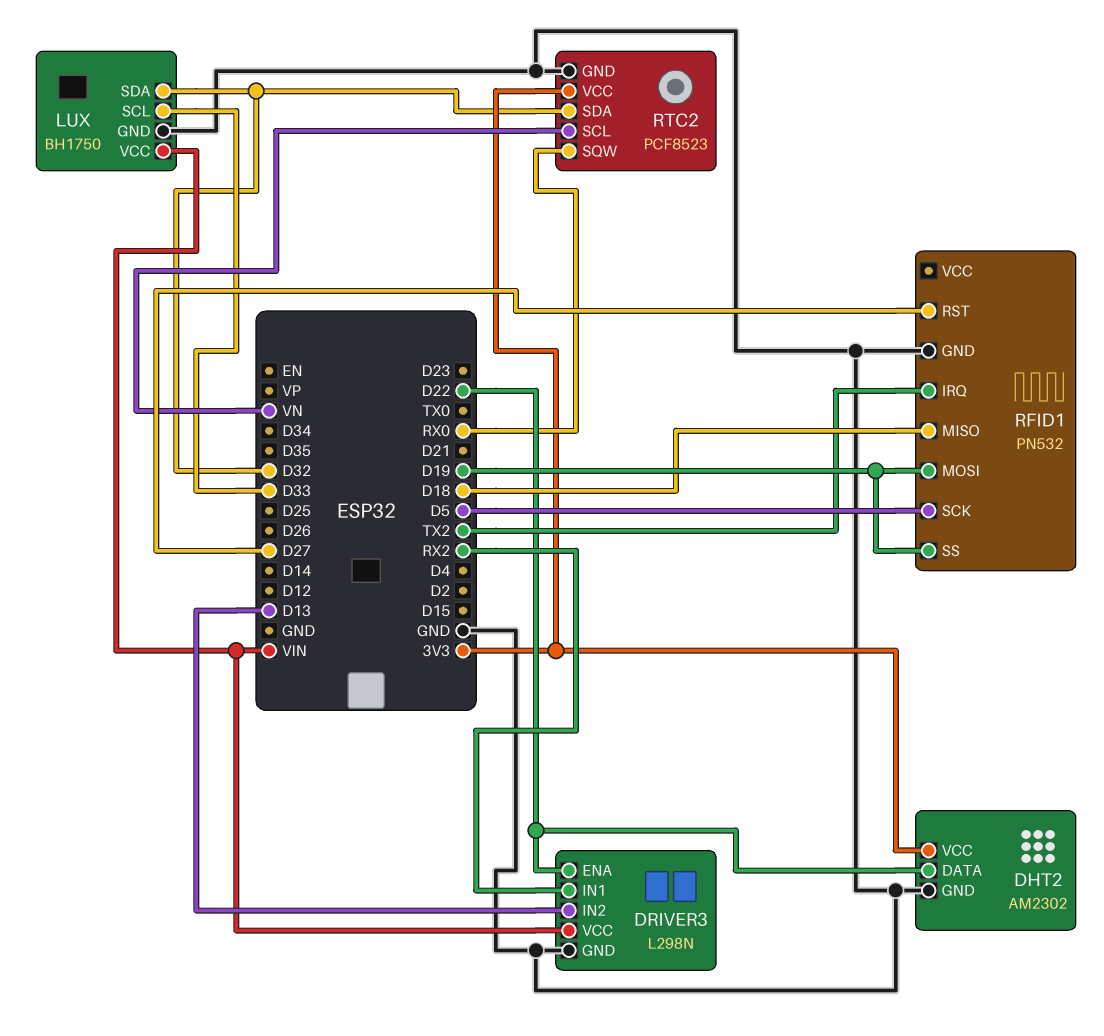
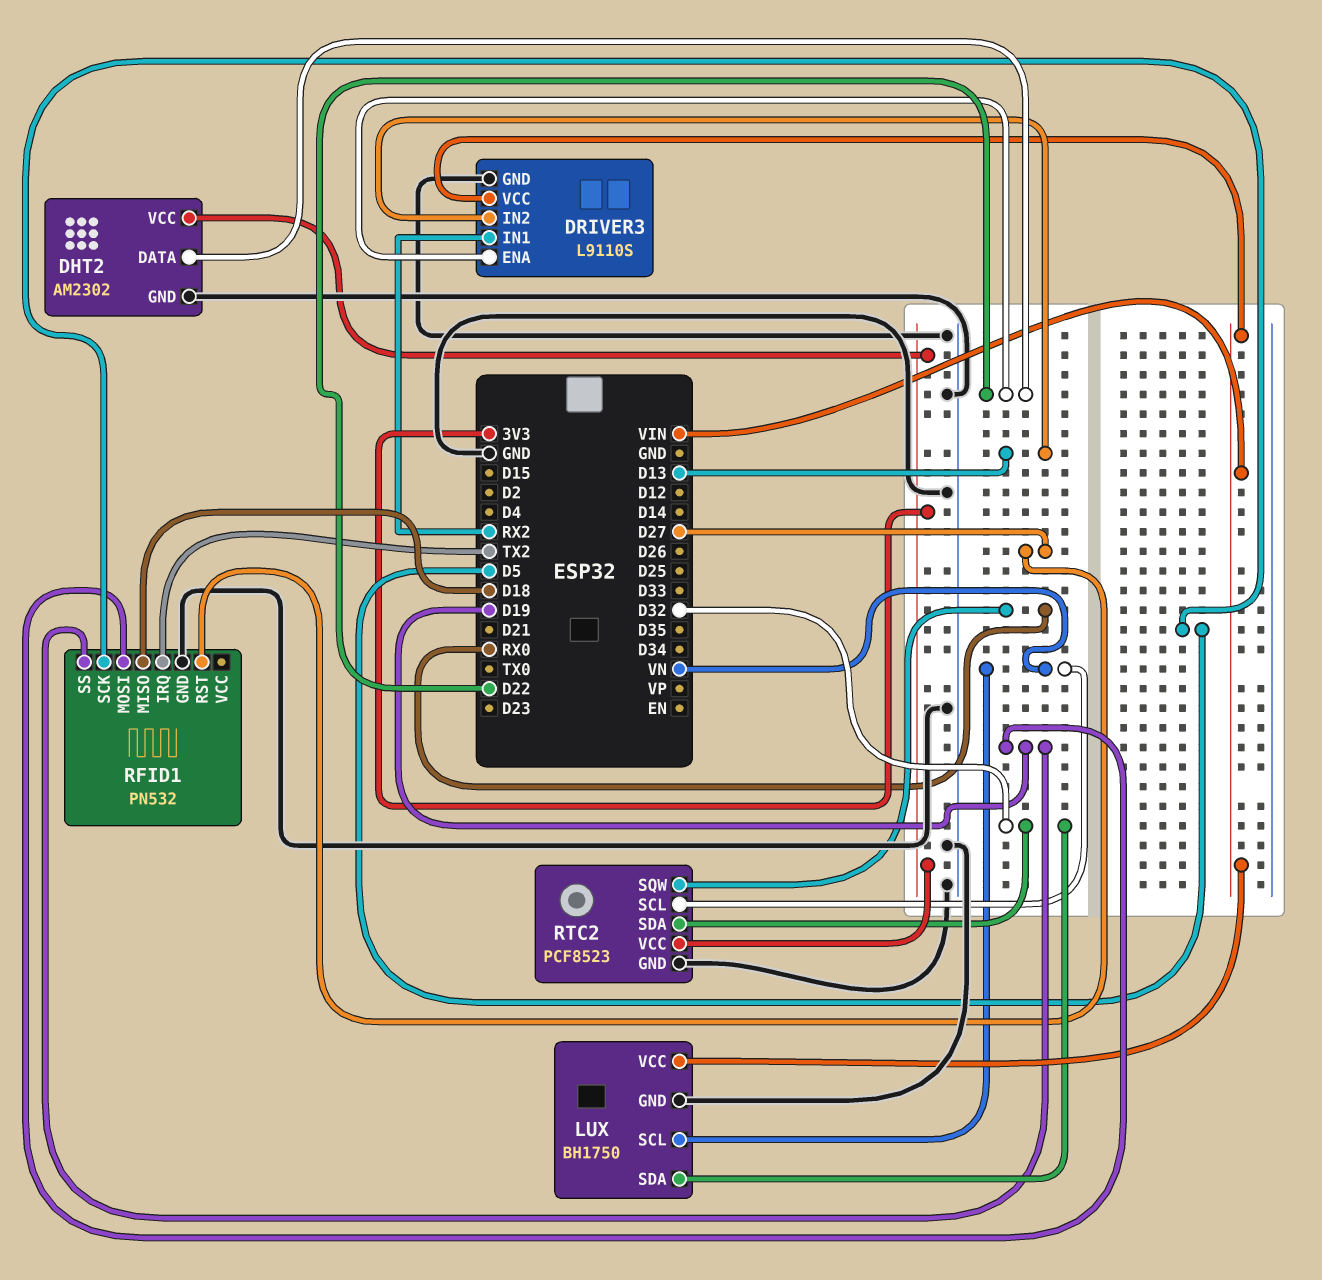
DRIVER3: L298N -> L9110S
LUX pin SCL: D33 -> VN

